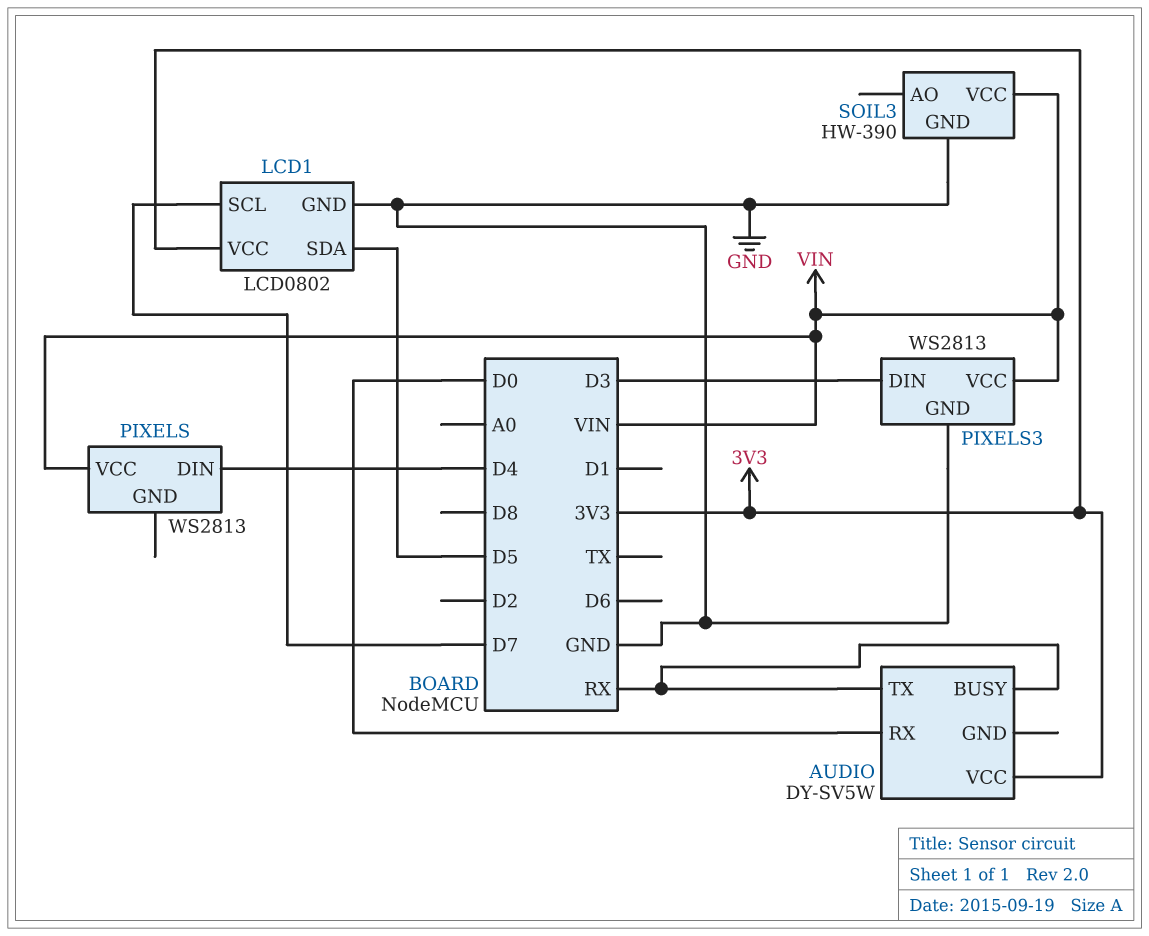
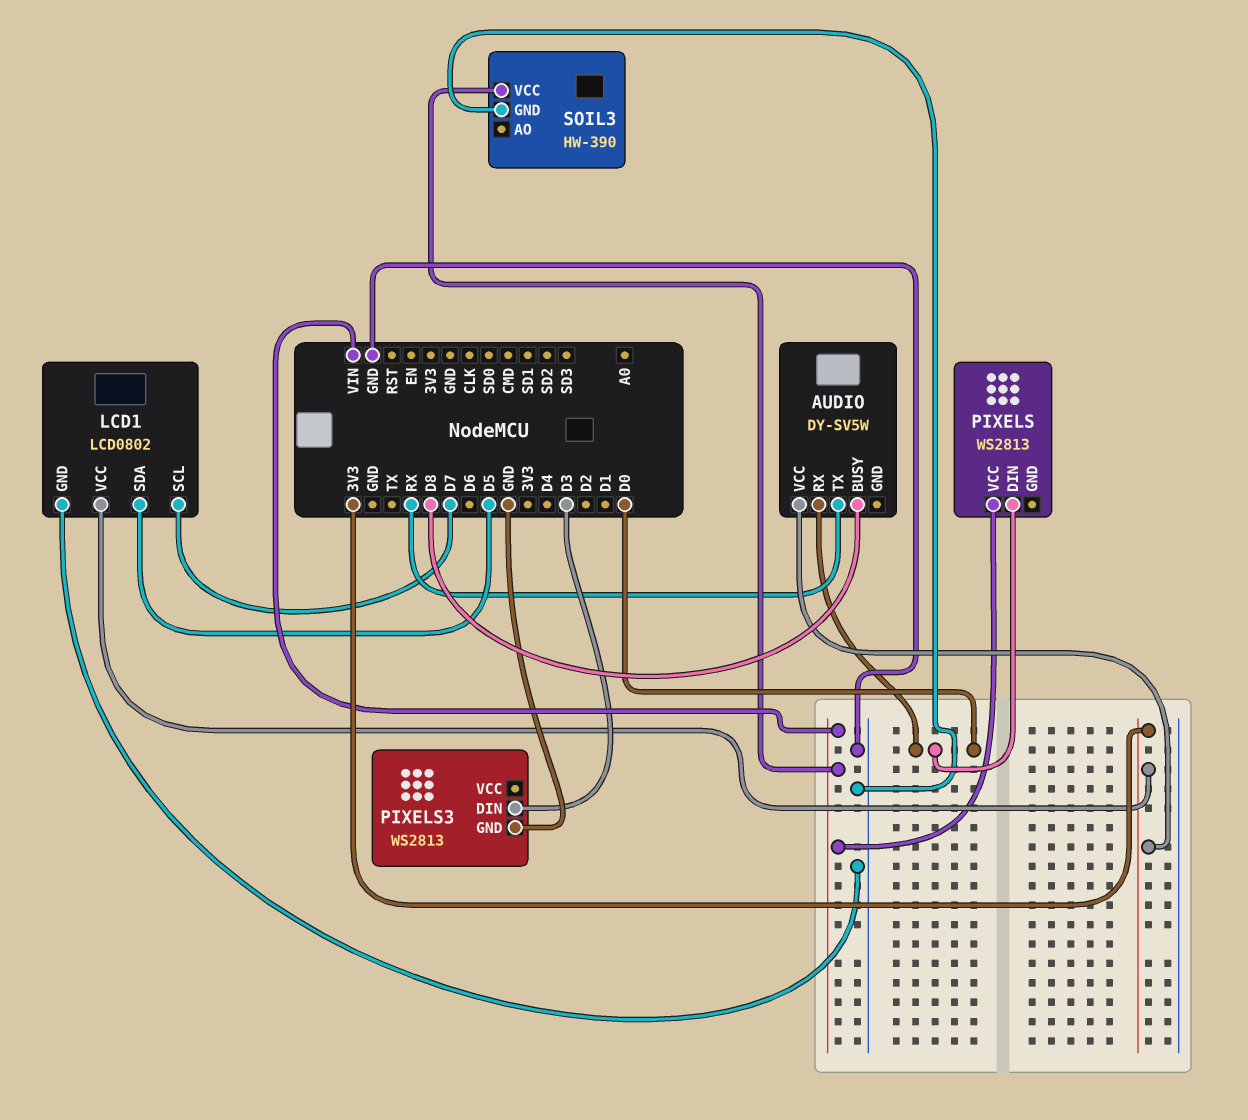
AUDIO pin BUSY: RX -> D8
PIXELS pin DIN: D4 -> D0
PIXELS3 pin VCC: VIN -> none

